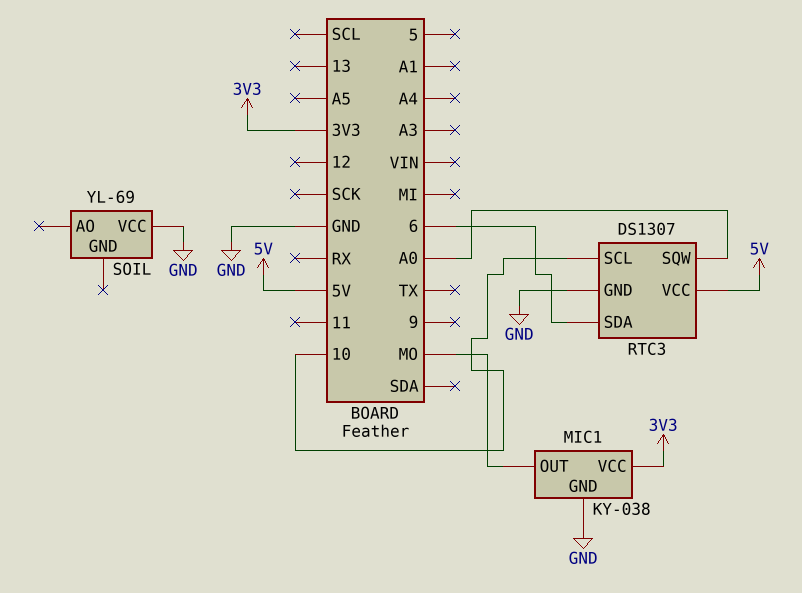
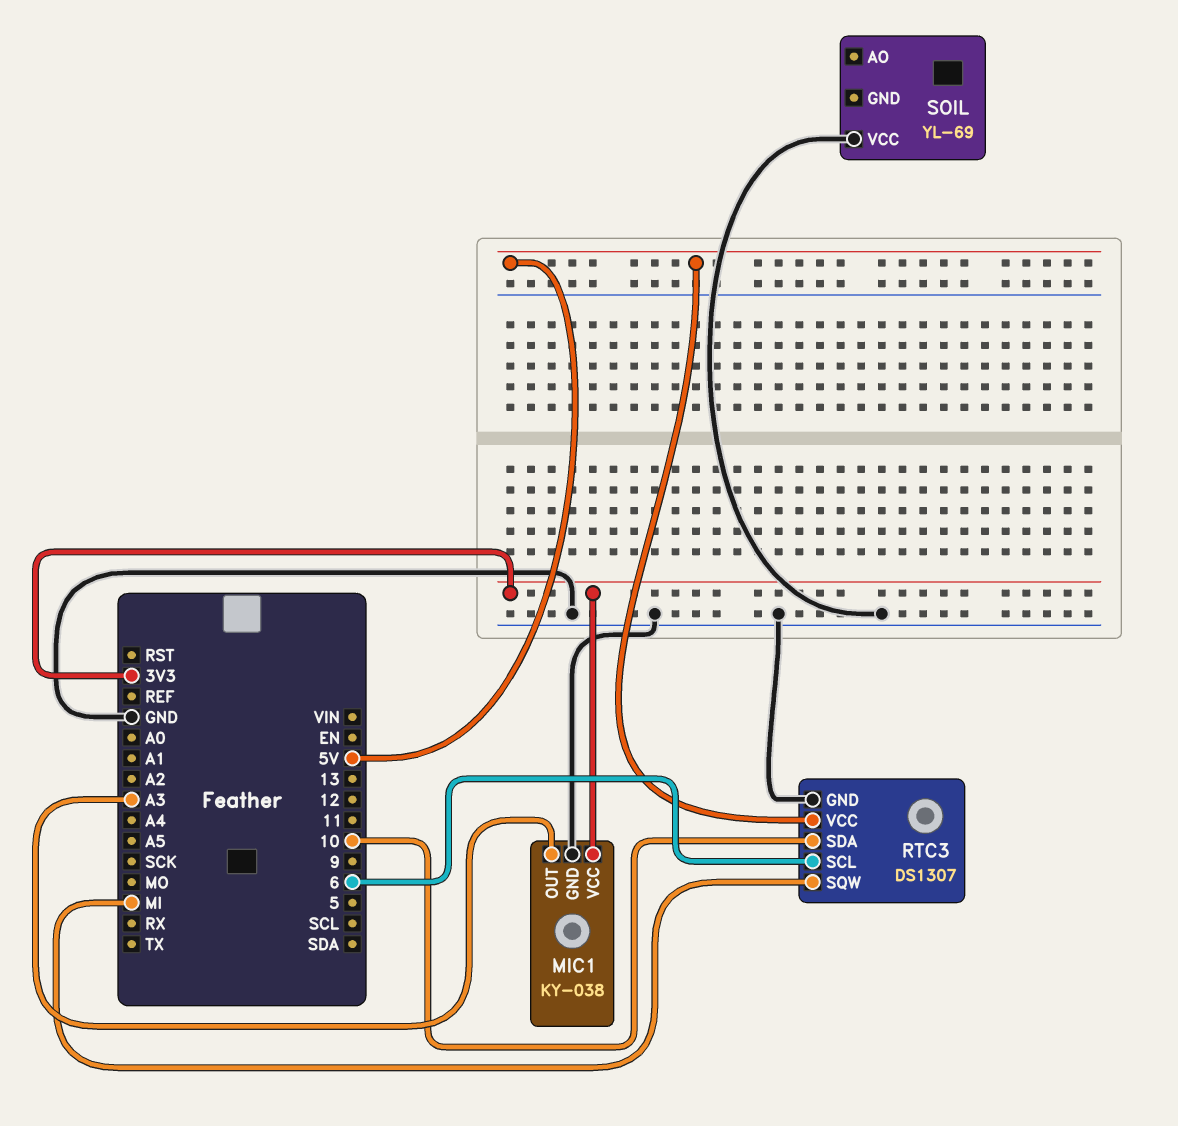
MIC1 pin OUT: MO -> A3
RTC3 pin SCL: 10 -> 6
RTC3 pin SDA: 6 -> 10
RTC3 pin SQW: A0 -> MI

